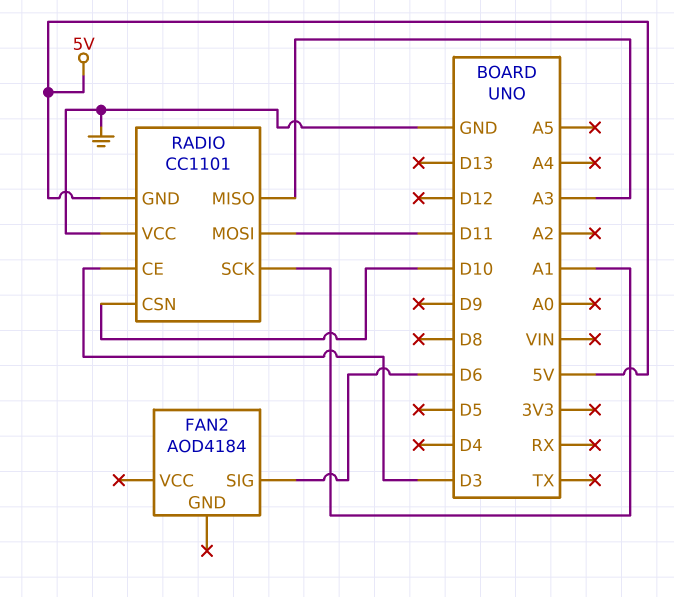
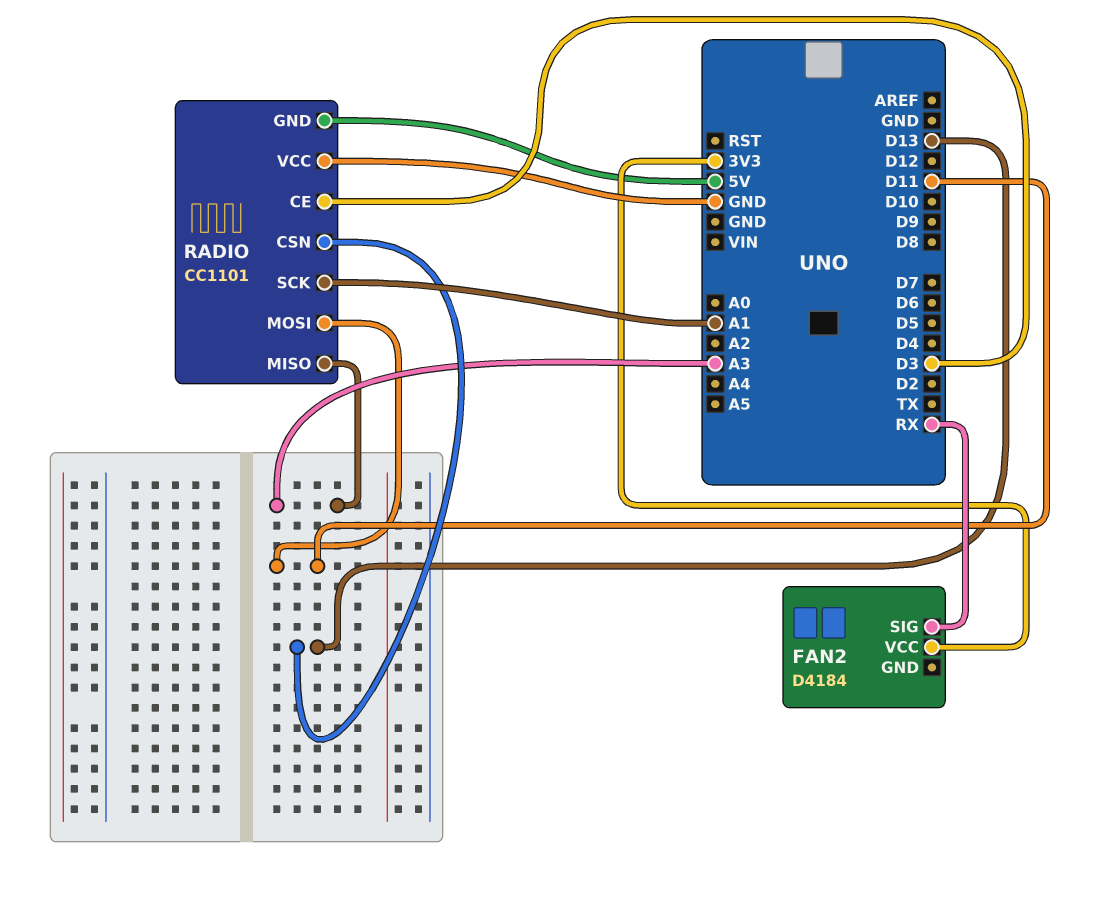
FAN2: AOD4184 -> D4184
FAN2 pin SIG: D6 -> RX
FAN2 pin VCC: none -> 3V3
RADIO pin CSN: D10 -> D13

